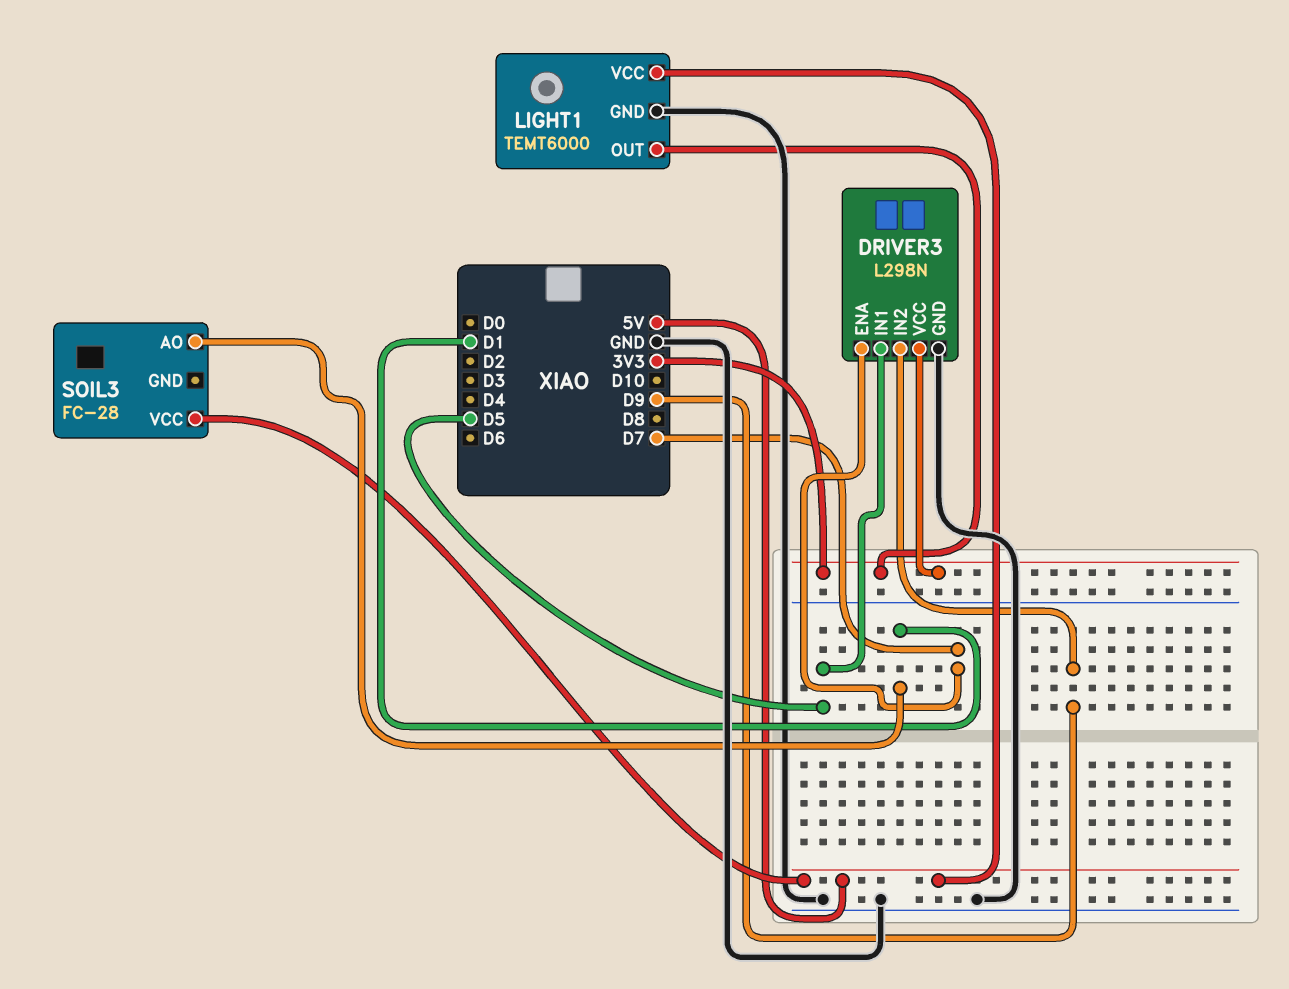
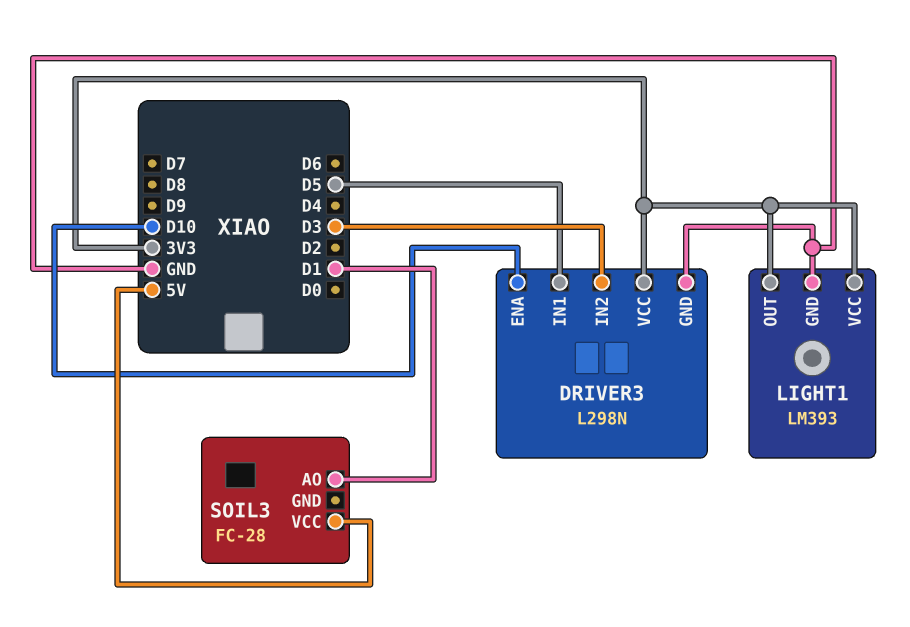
DRIVER3 pin ENA: D7 -> D10
DRIVER3 pin IN2: D9 -> D3
LIGHT1: TEMT6000 -> LM393
LIGHT1 pin VCC: 5V -> 3V3

